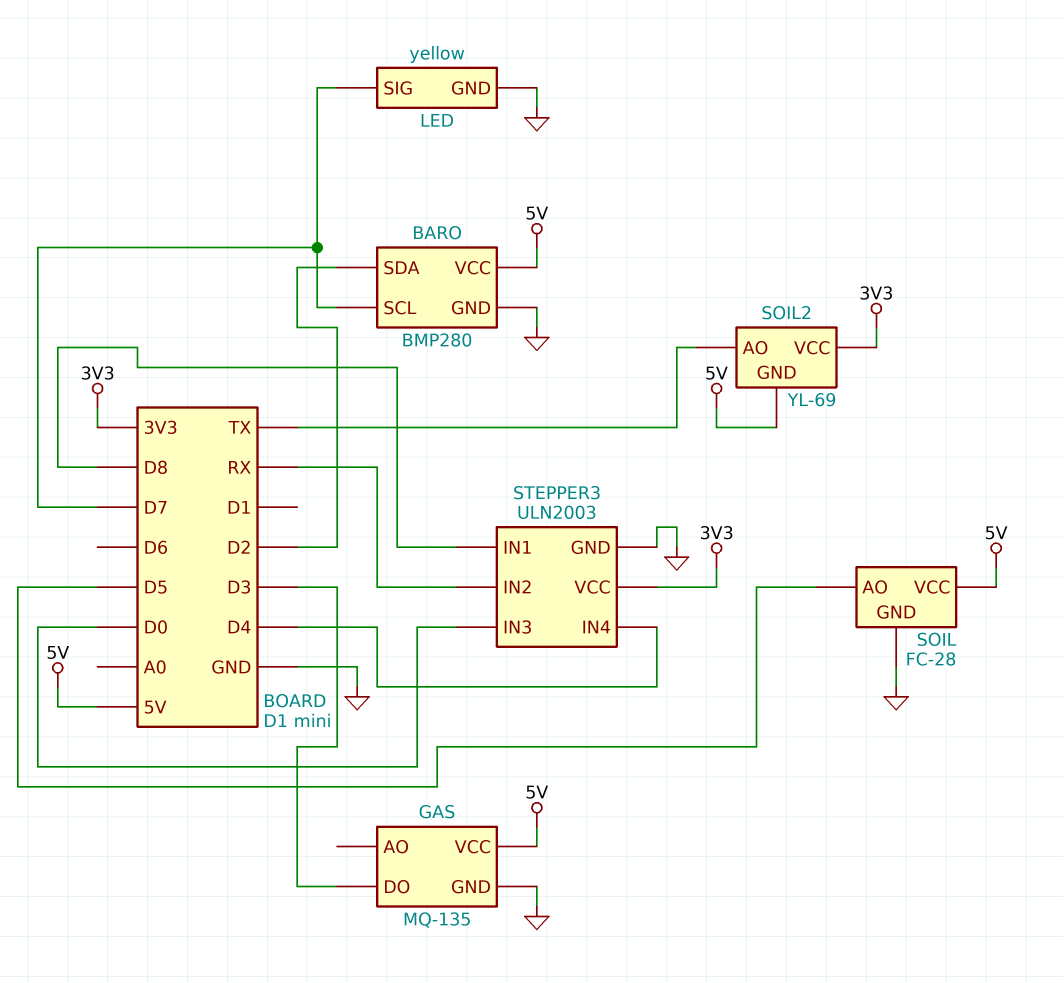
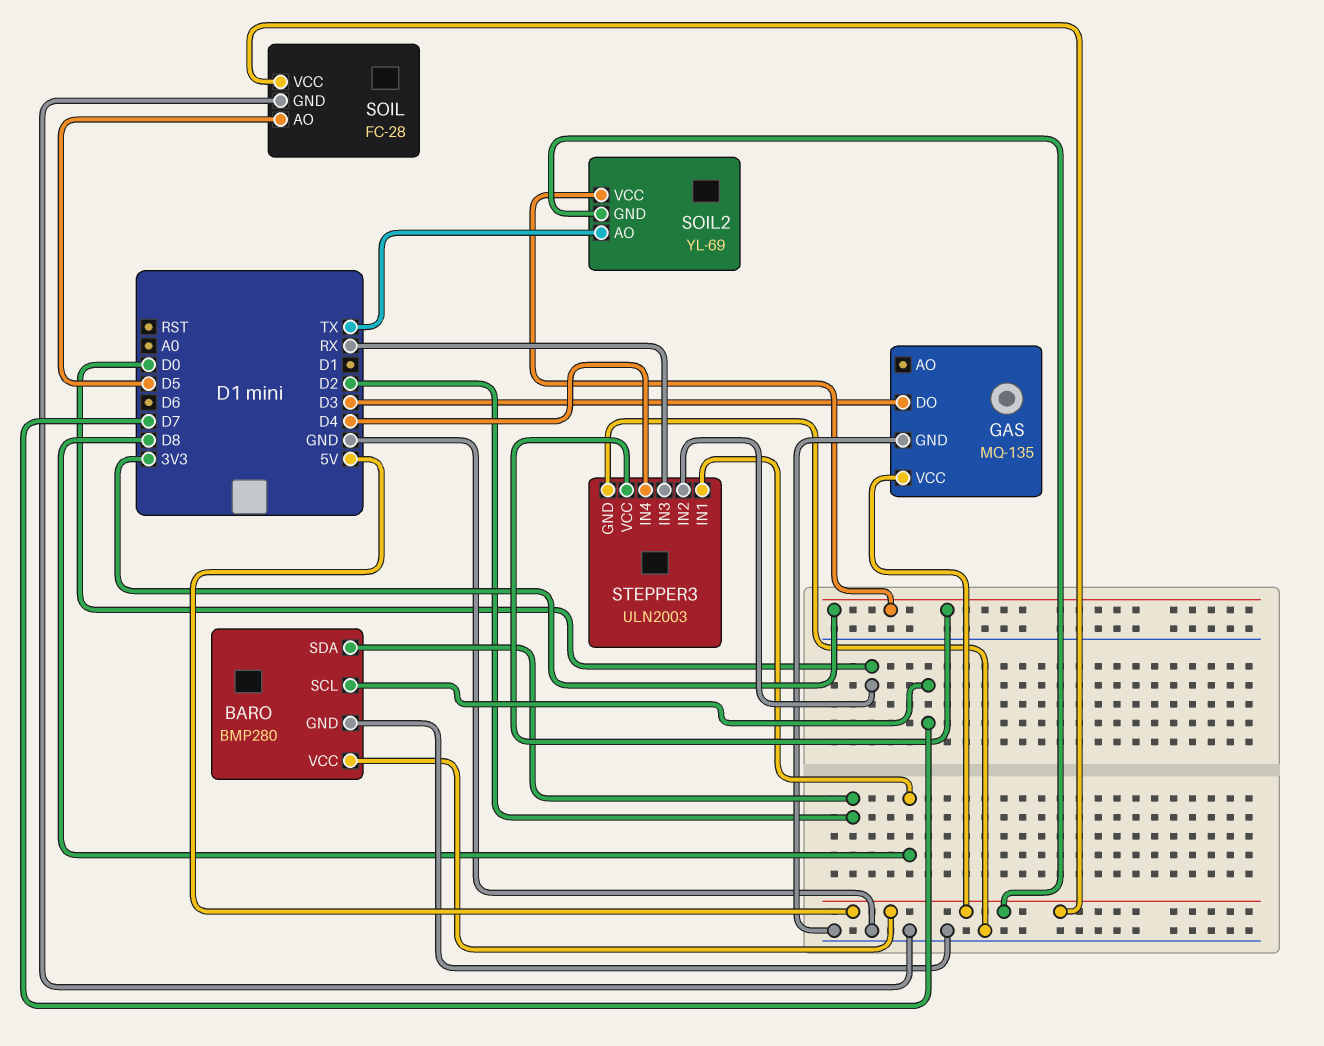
LED: yellow -> none
LED pin GND: GND -> none
LED pin SIG: D7 -> none
STEPPER3 pin IN2: RX -> D0
STEPPER3 pin IN3: D0 -> RX

